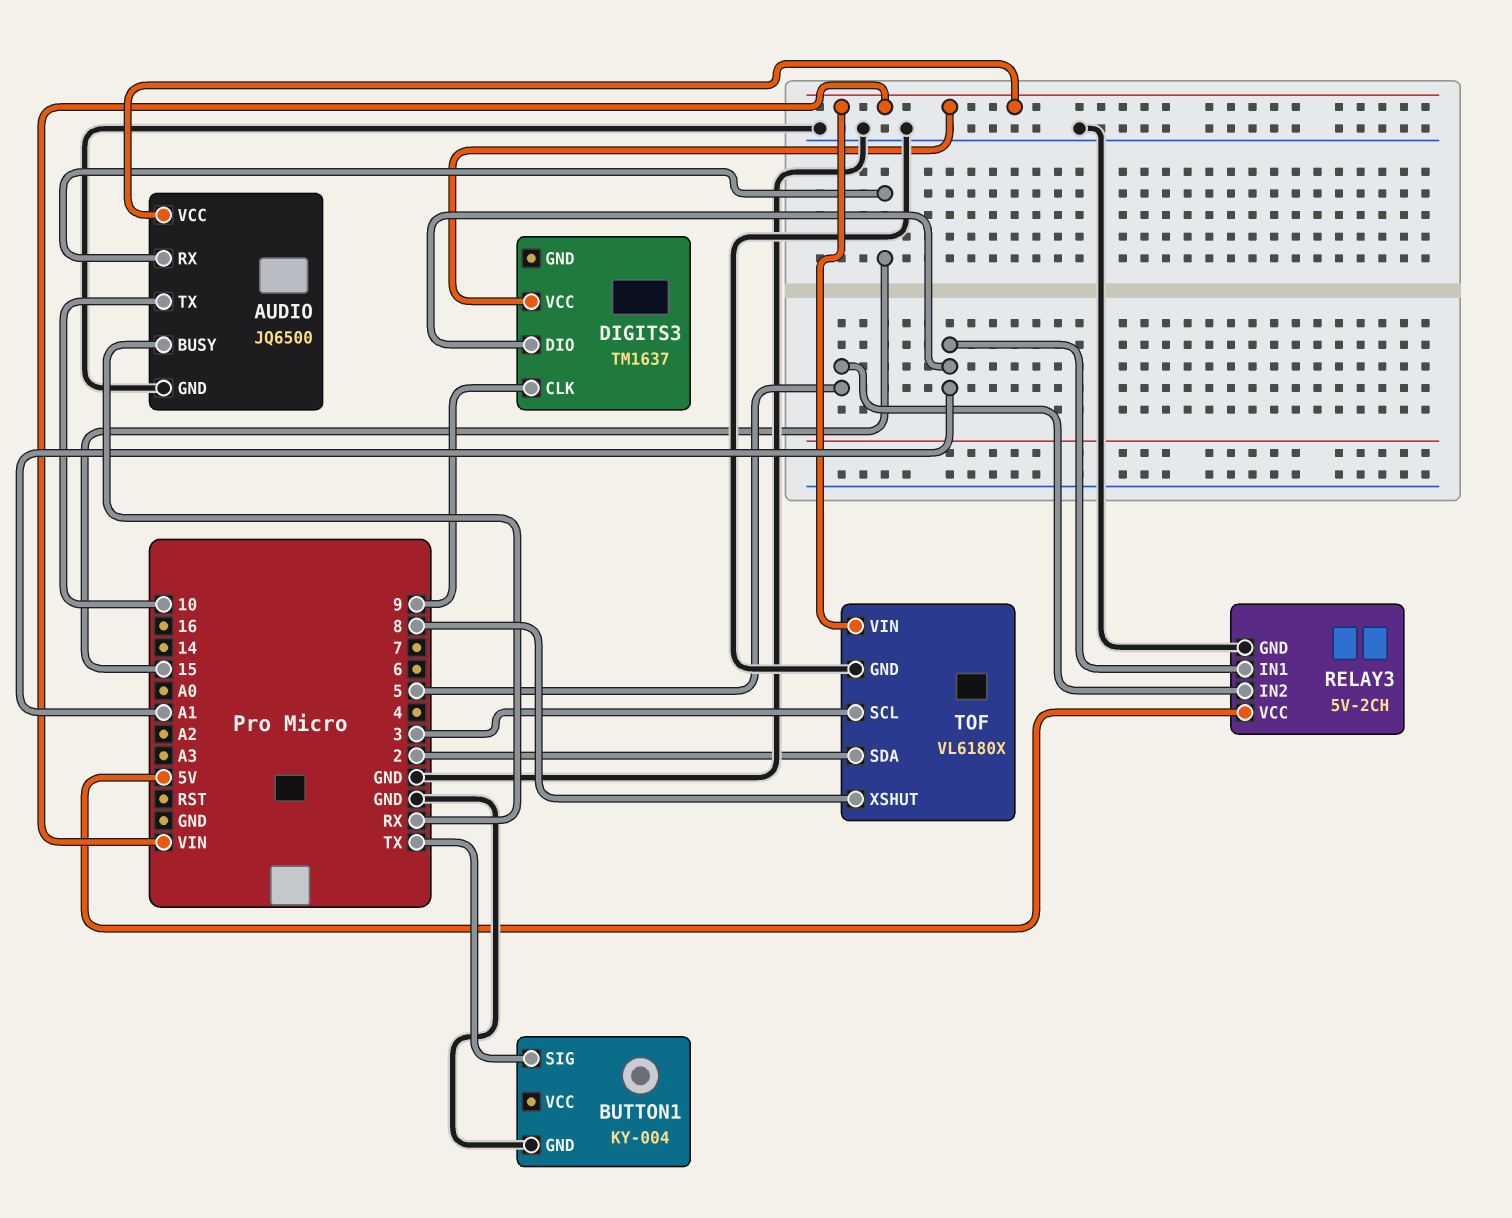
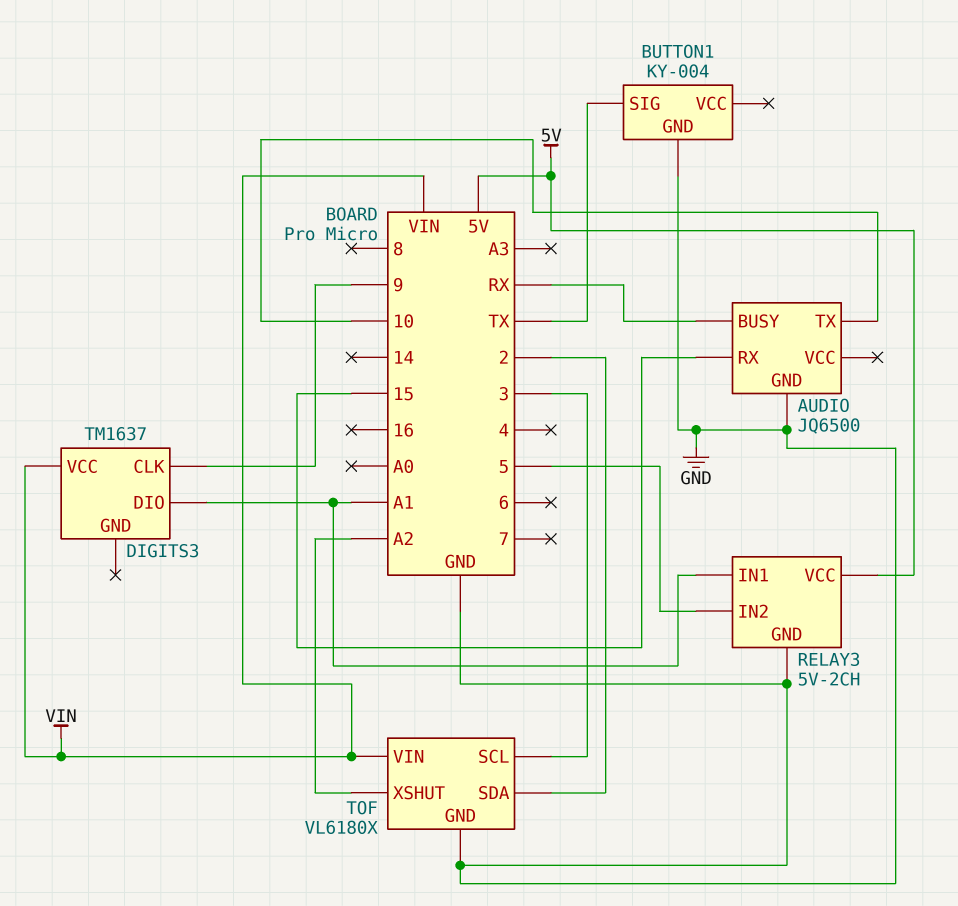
AUDIO pin VCC: VIN -> none
TOF pin XSHUT: 8 -> A2

